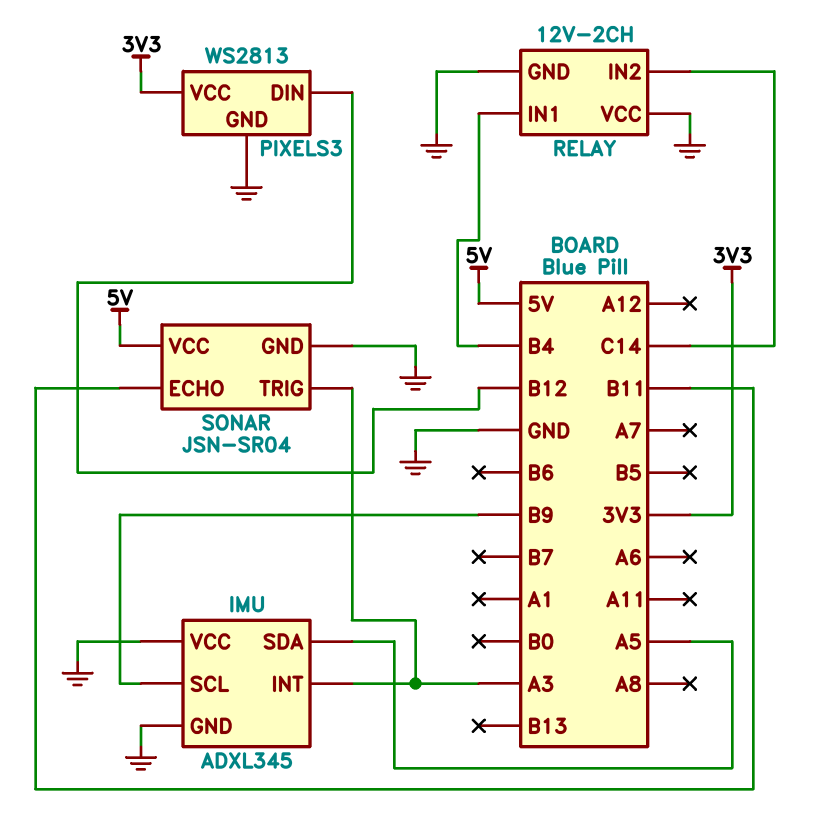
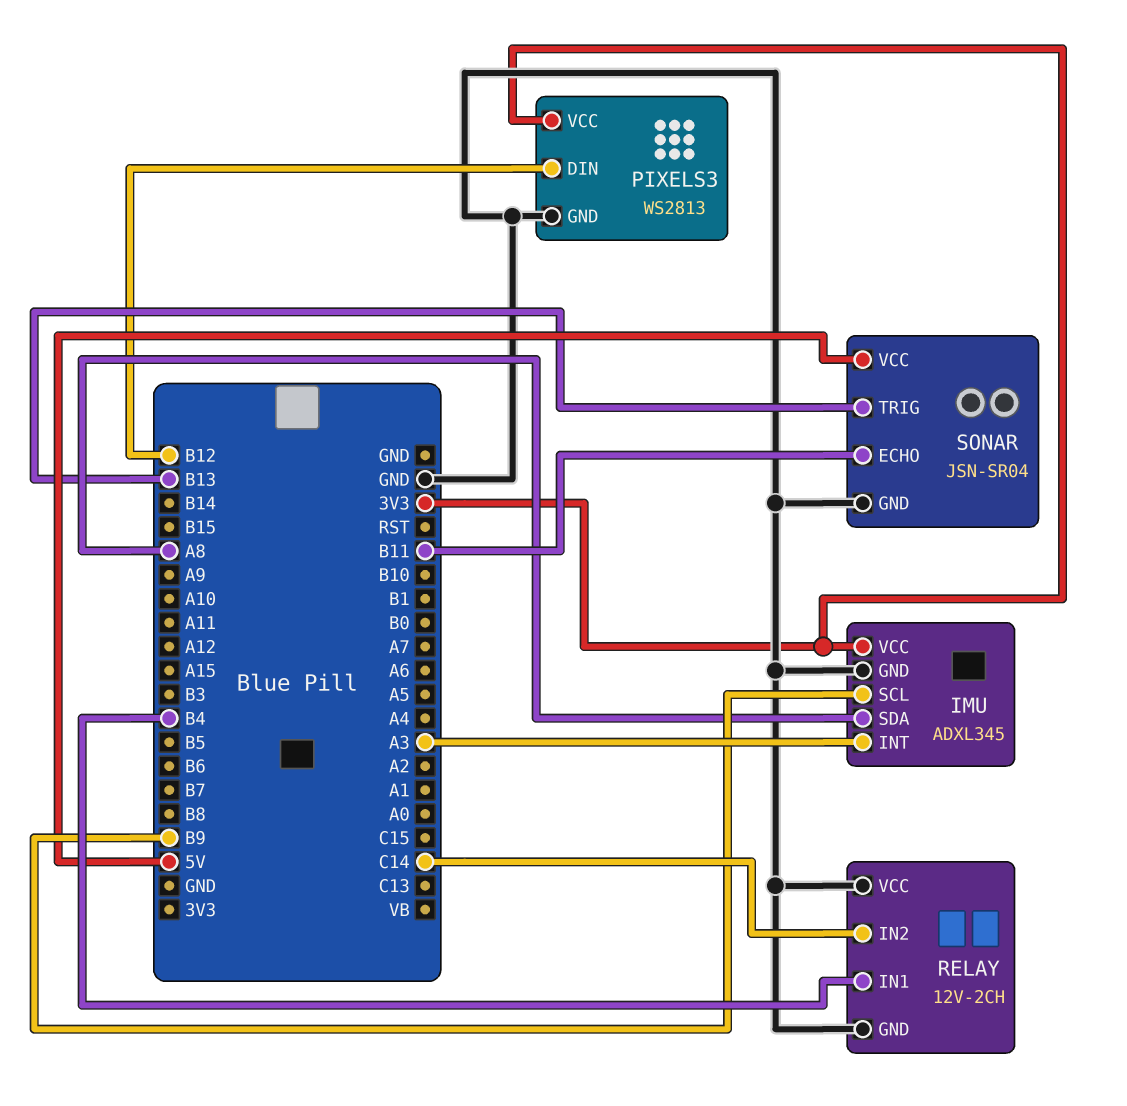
IMU pin SDA: A5 -> A8
IMU pin VCC: GND -> 3V3
SONAR pin TRIG: A3 -> B13

